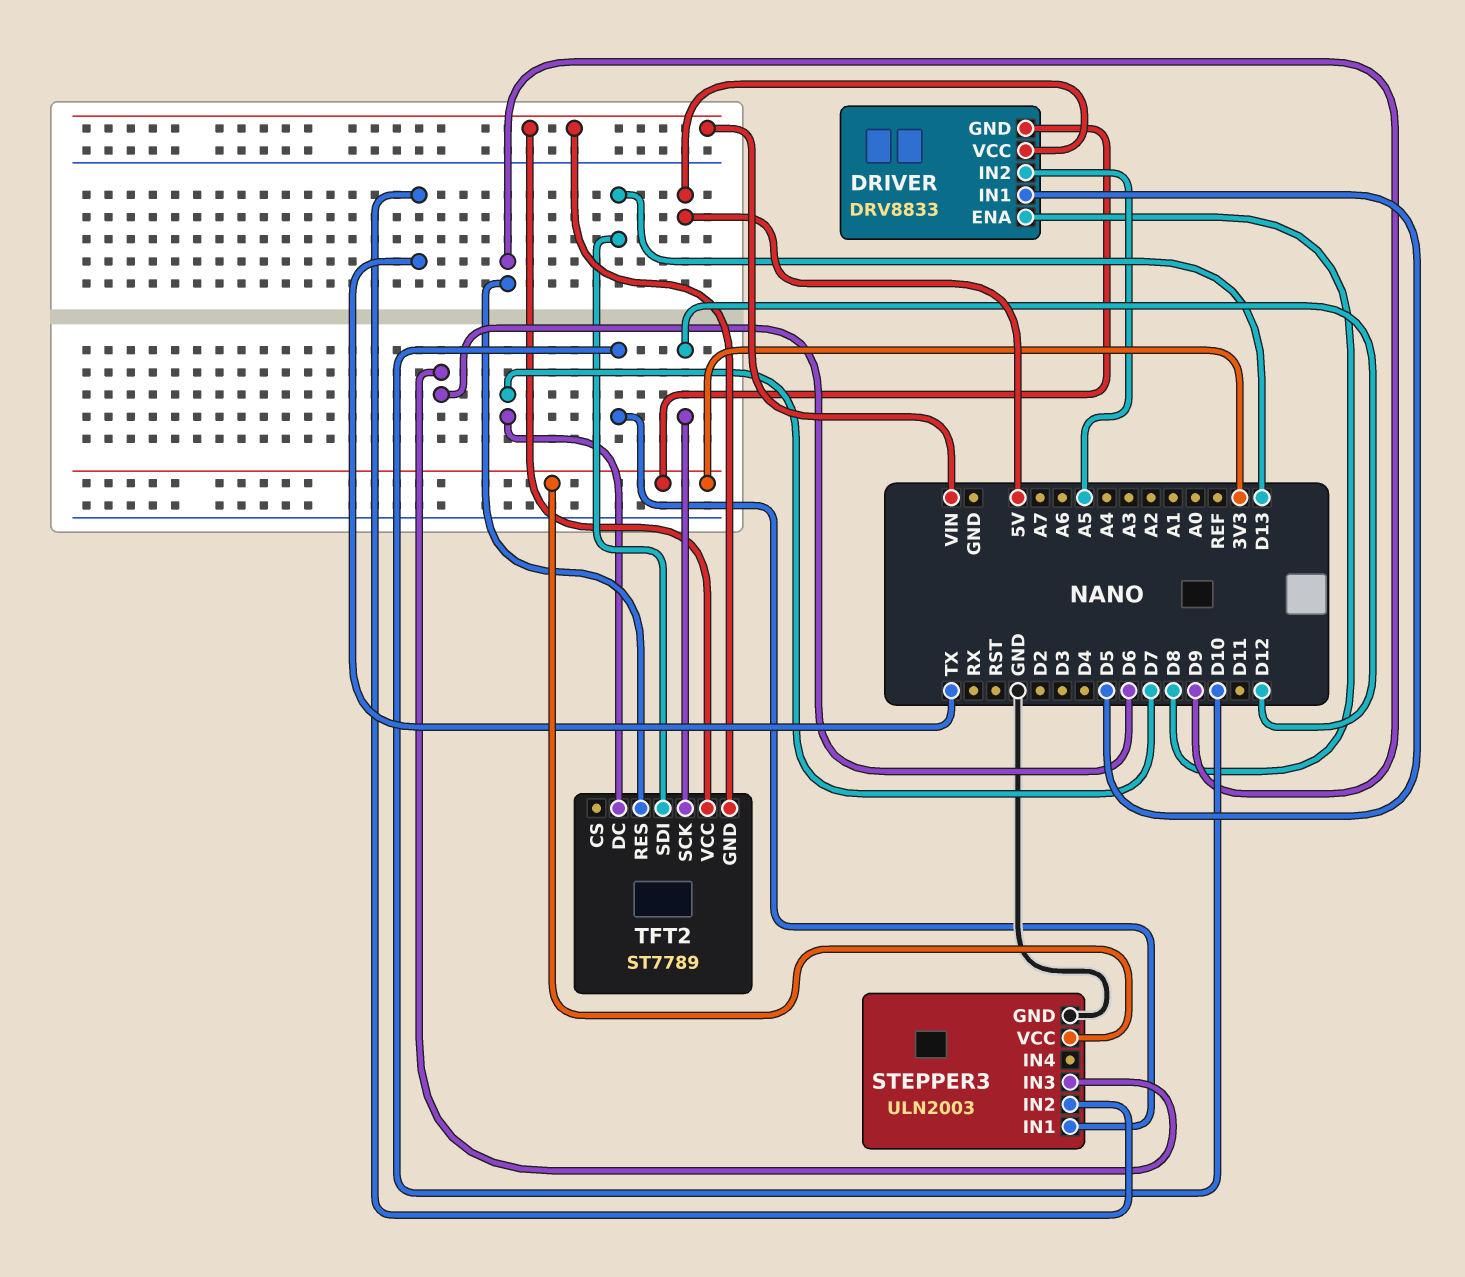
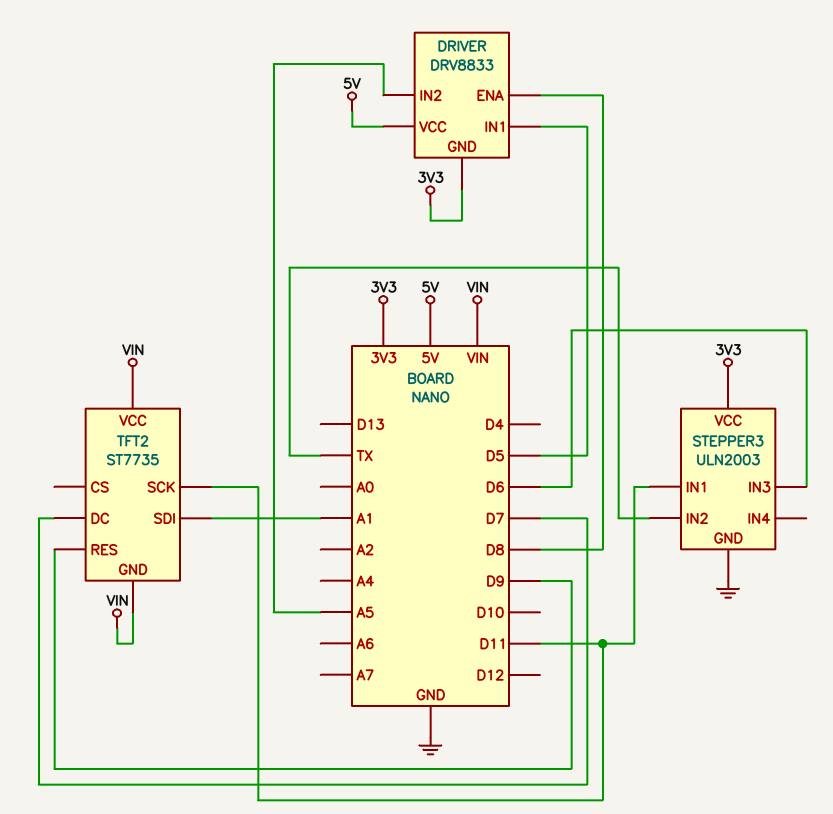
STEPPER3 pin IN1: D10 -> D11
TFT2: ST7789 -> ST7735
TFT2 pin SCK: D12 -> D11
TFT2 pin SDI: D13 -> A1

